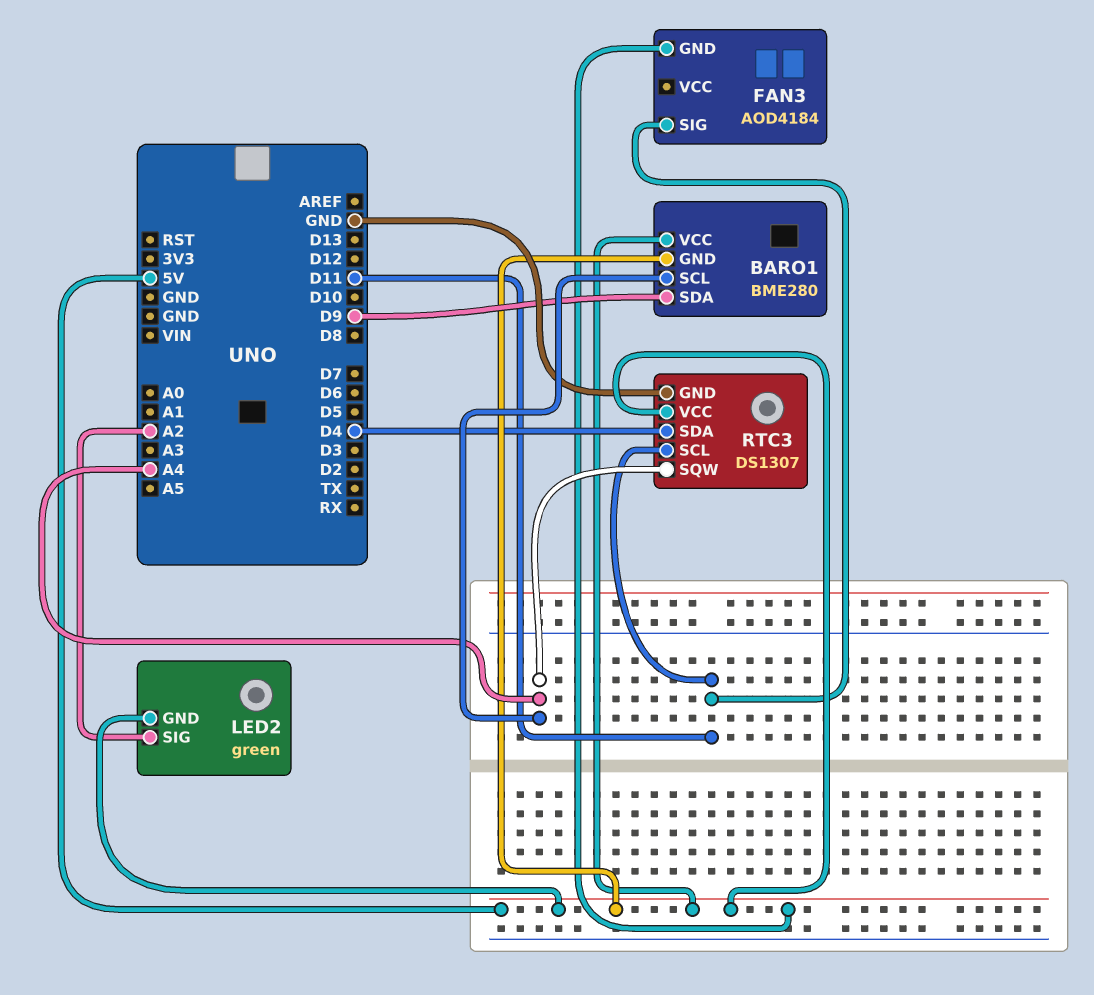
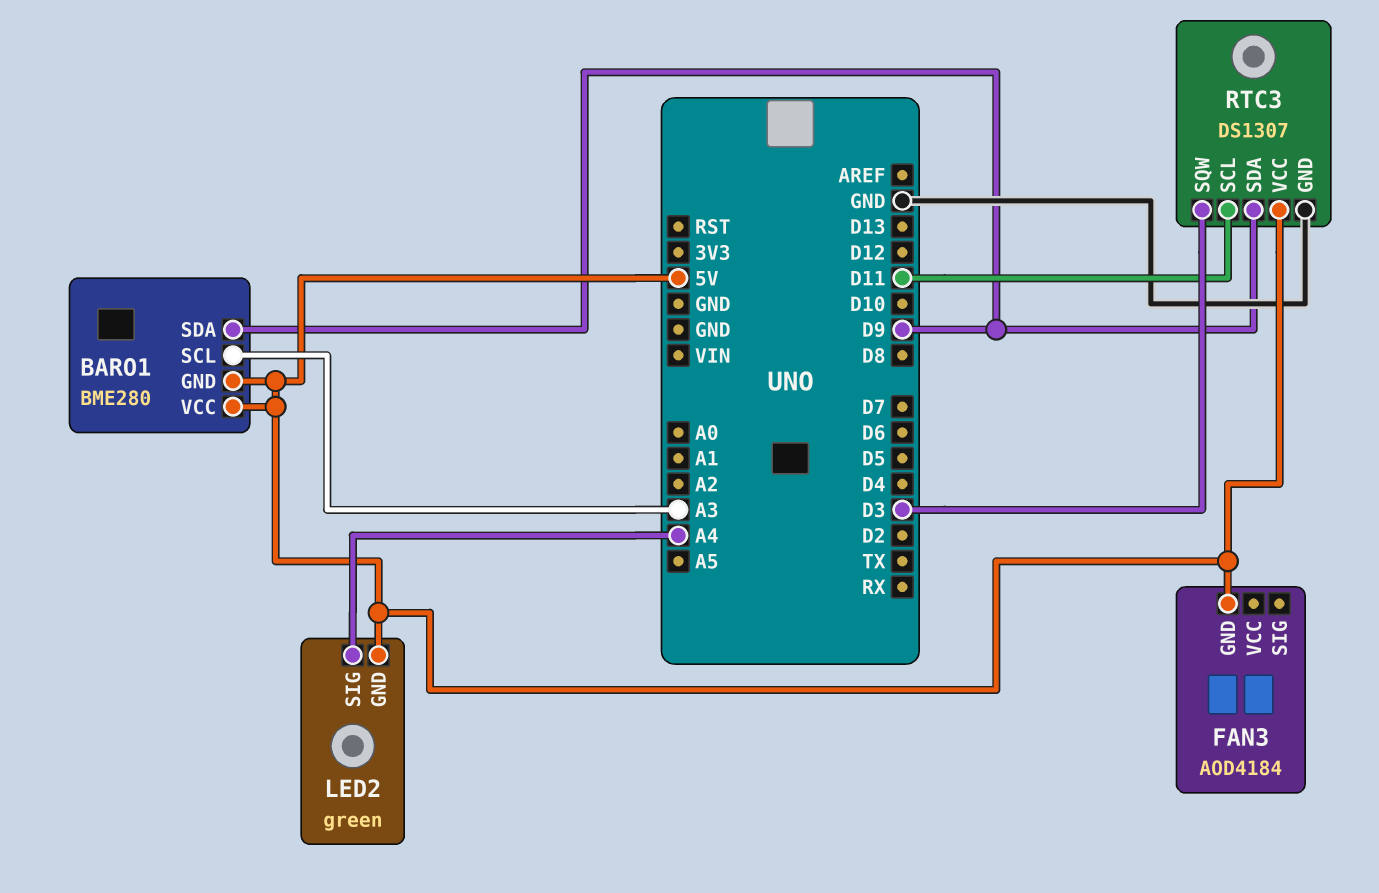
BARO1 pin SCL: A4 -> A3
FAN3 pin SIG: D11 -> none
LED2 pin SIG: A2 -> A4
RTC3 pin SDA: D4 -> D9
RTC3 pin SQW: A4 -> D3

